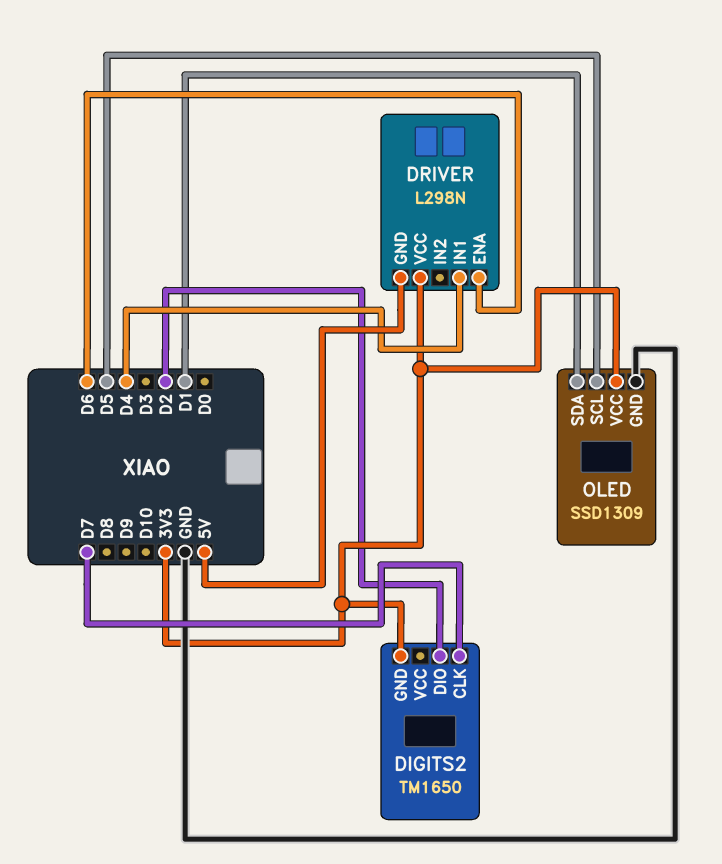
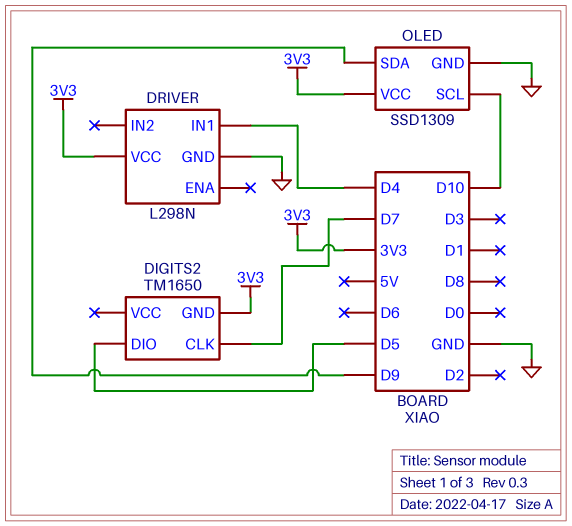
DIGITS2 pin DIO: D2 -> D5
DRIVER pin ENA: D6 -> none
DRIVER pin GND: 5V -> GND
OLED pin SCL: D5 -> D10
OLED pin SDA: D1 -> D9

